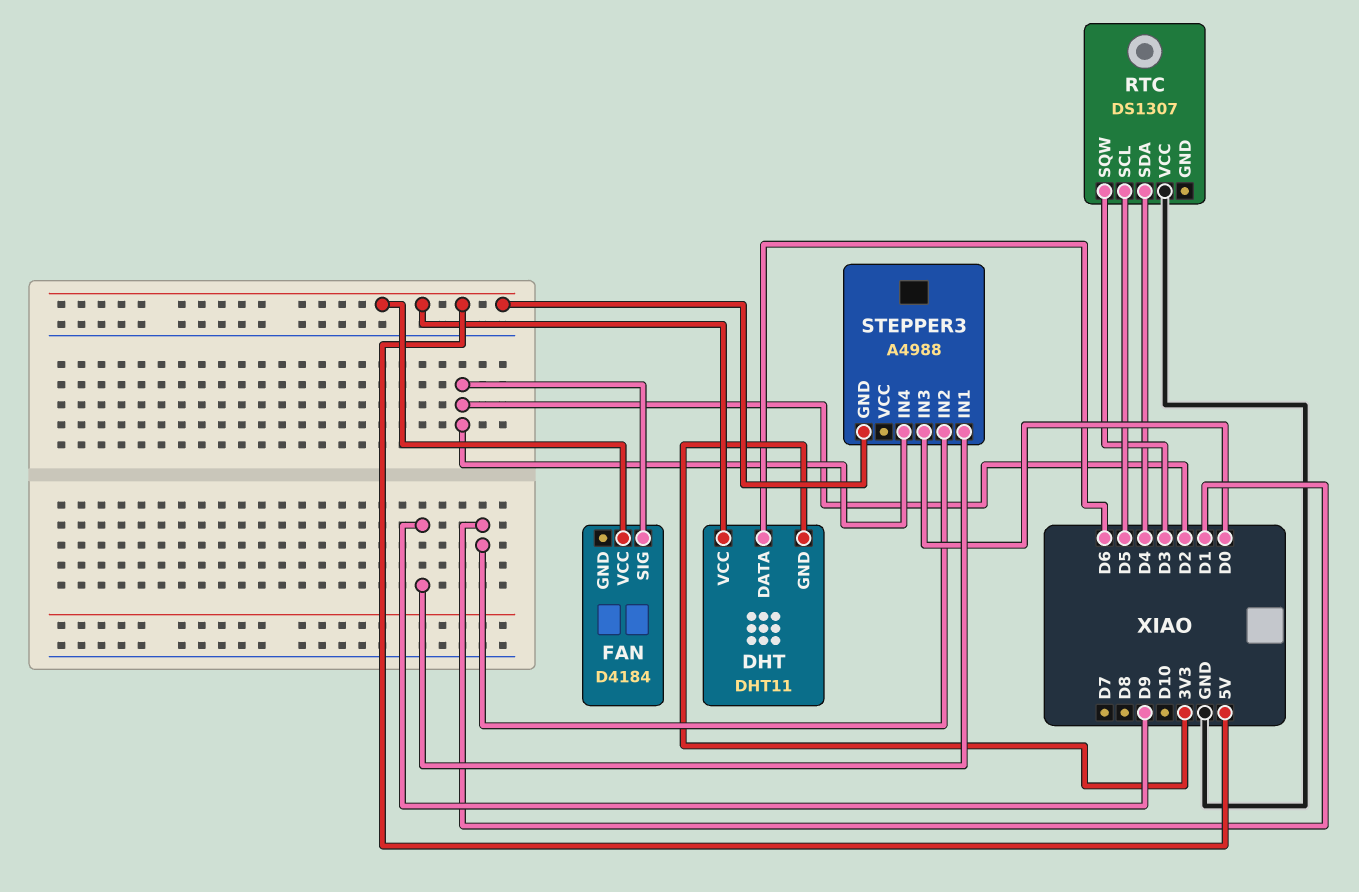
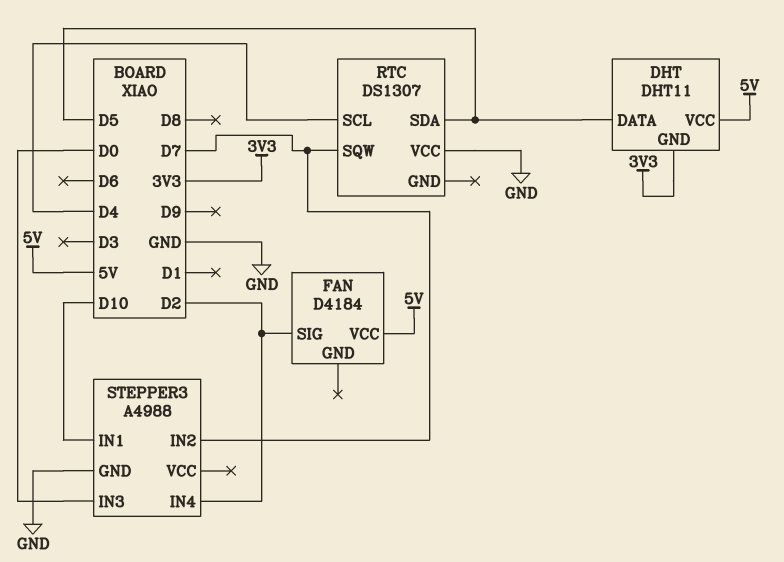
DHT pin DATA: D6 -> D5
RTC pin SCL: D5 -> D4
RTC pin SDA: D4 -> D5
RTC pin SQW: D3 -> D7
STEPPER3 pin GND: 5V -> GND
STEPPER3 pin IN1: D9 -> D10
STEPPER3 pin IN2: D1 -> D7

